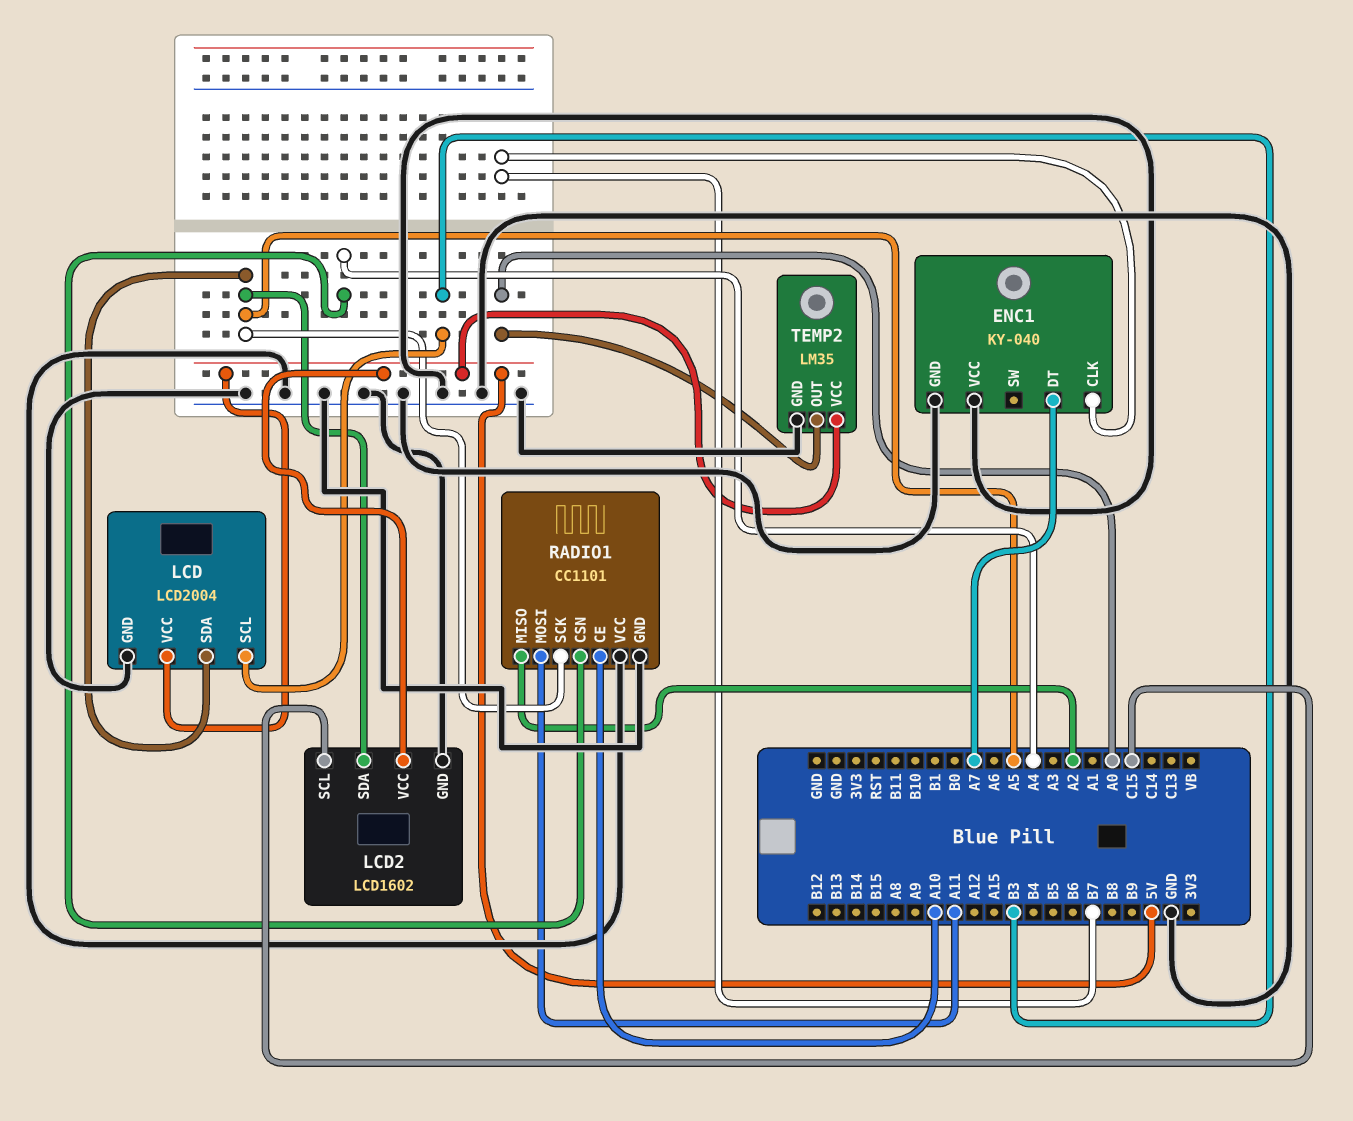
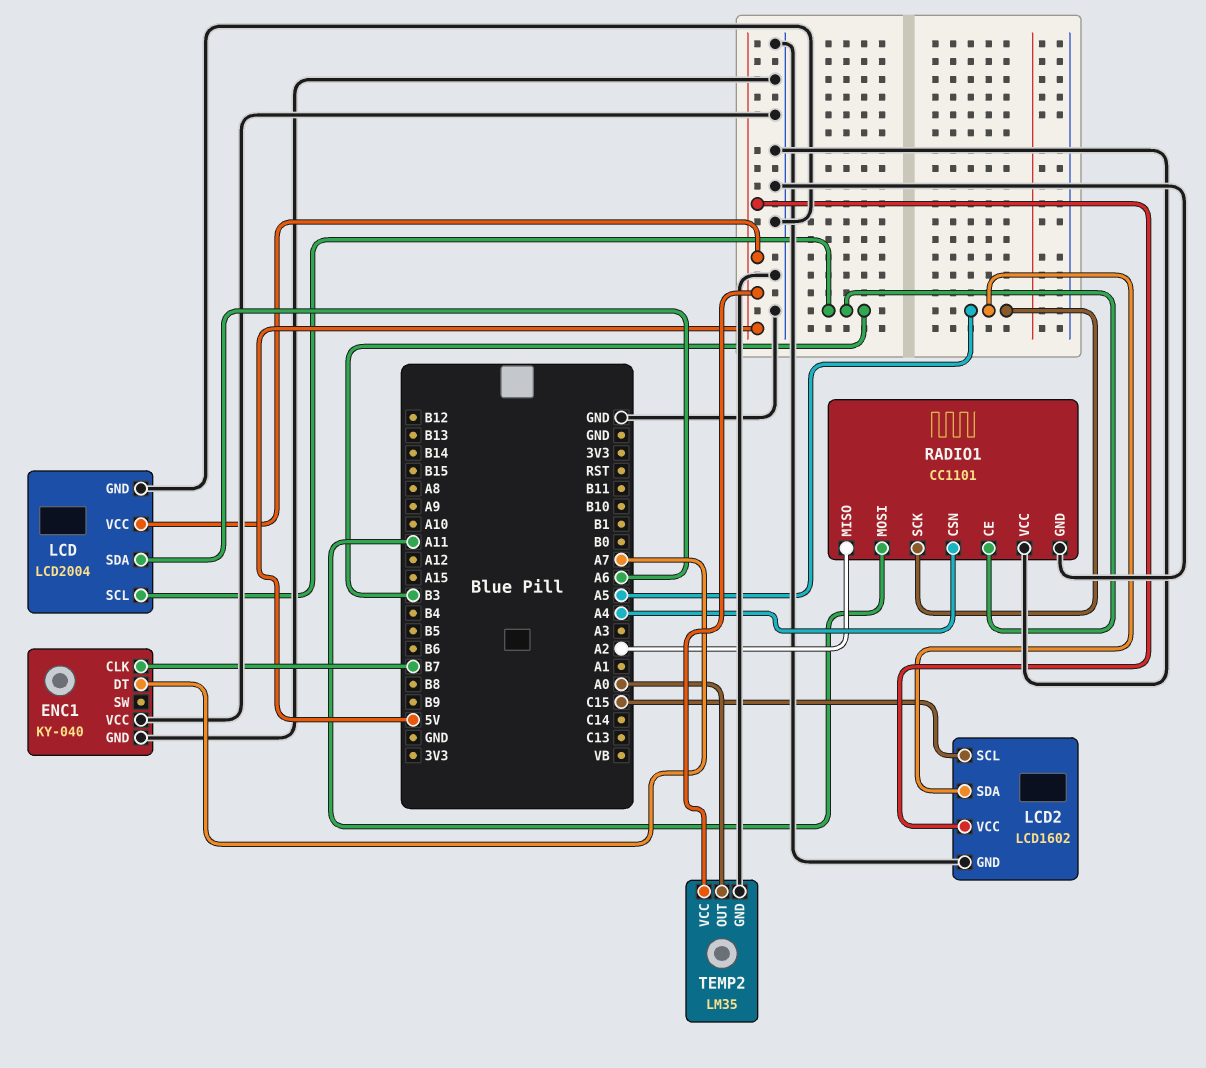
LCD pin SDA: A5 -> A6
RADIO1 pin CE: A10 -> B3

